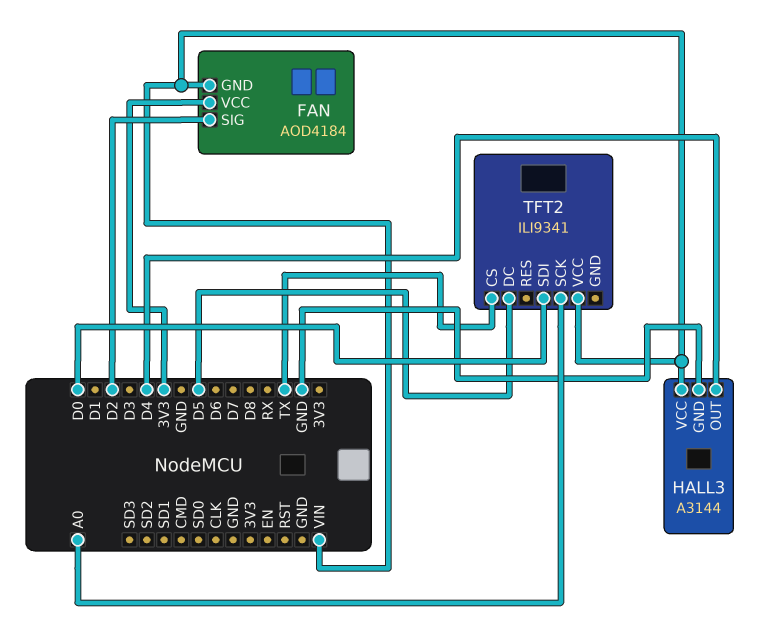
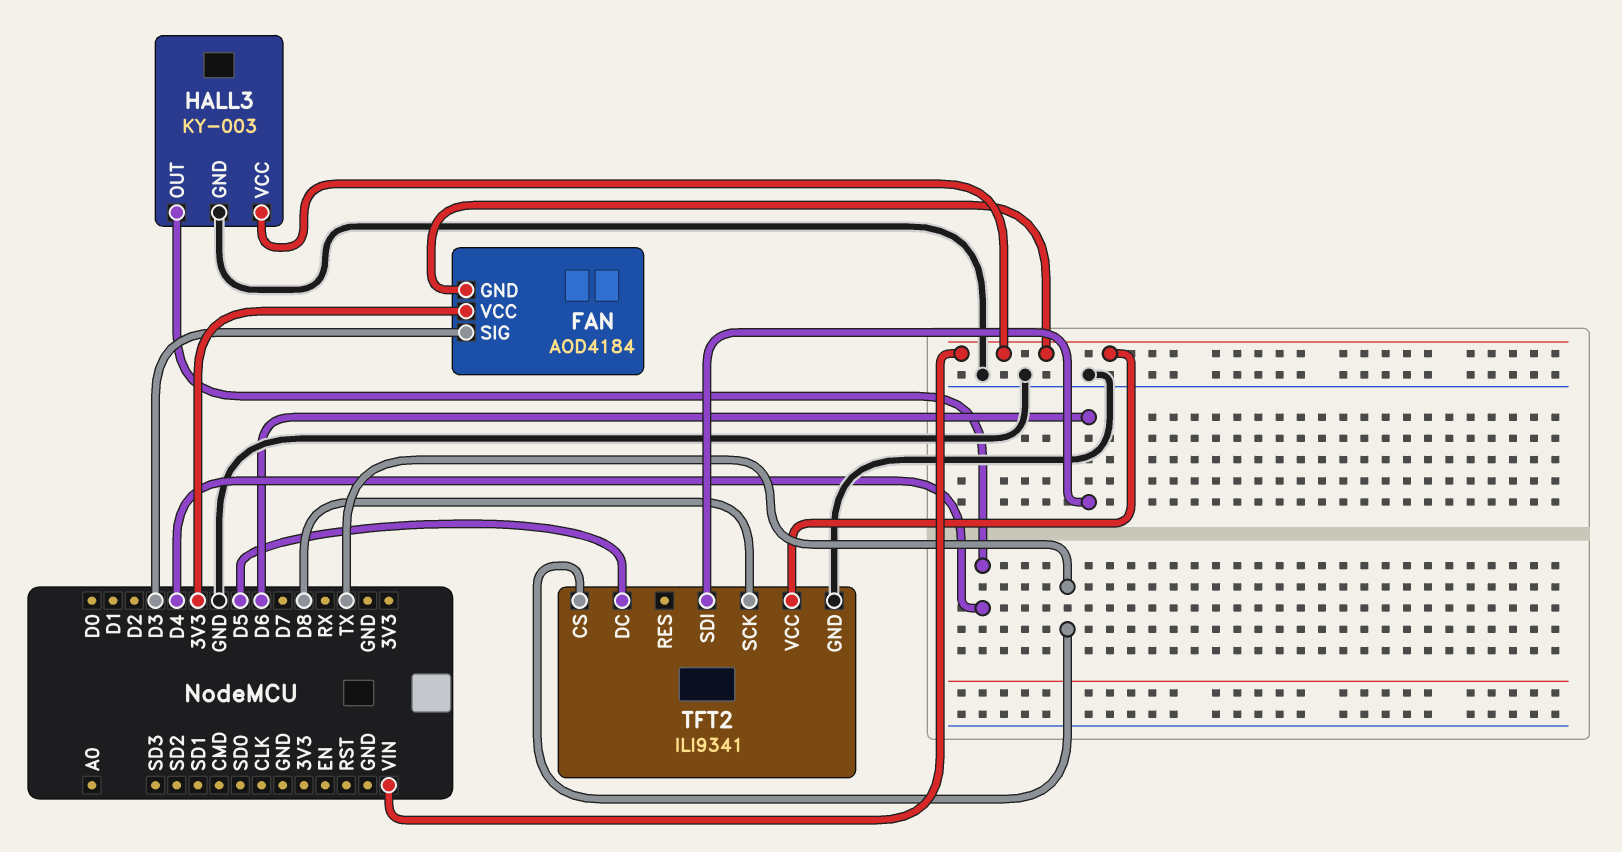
FAN pin SIG: D2 -> D3
HALL3: A3144 -> KY-003
TFT2 pin GND: none -> GND
TFT2 pin SCK: A0 -> D8
TFT2 pin SDI: D0 -> D6

